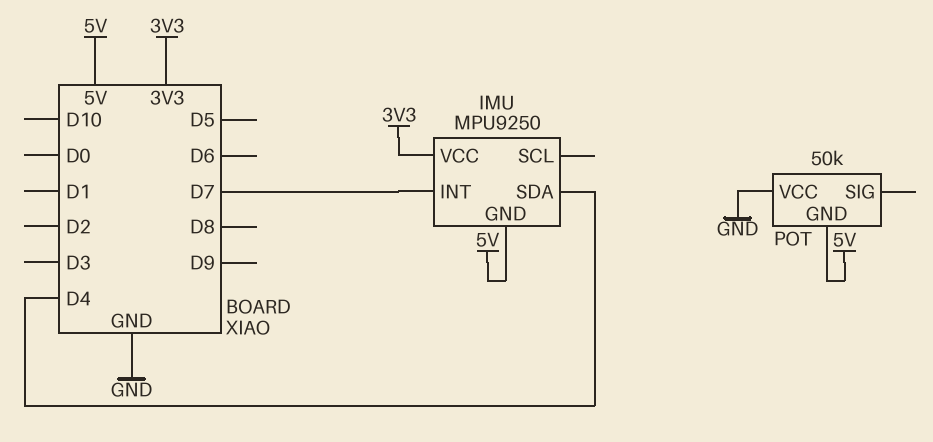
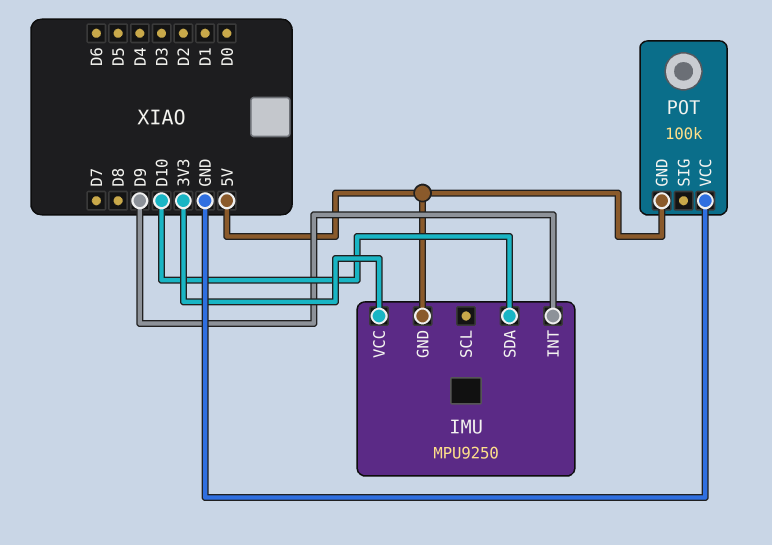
IMU pin INT: D7 -> D9
IMU pin SDA: D4 -> D10
POT: 50k -> 100k

